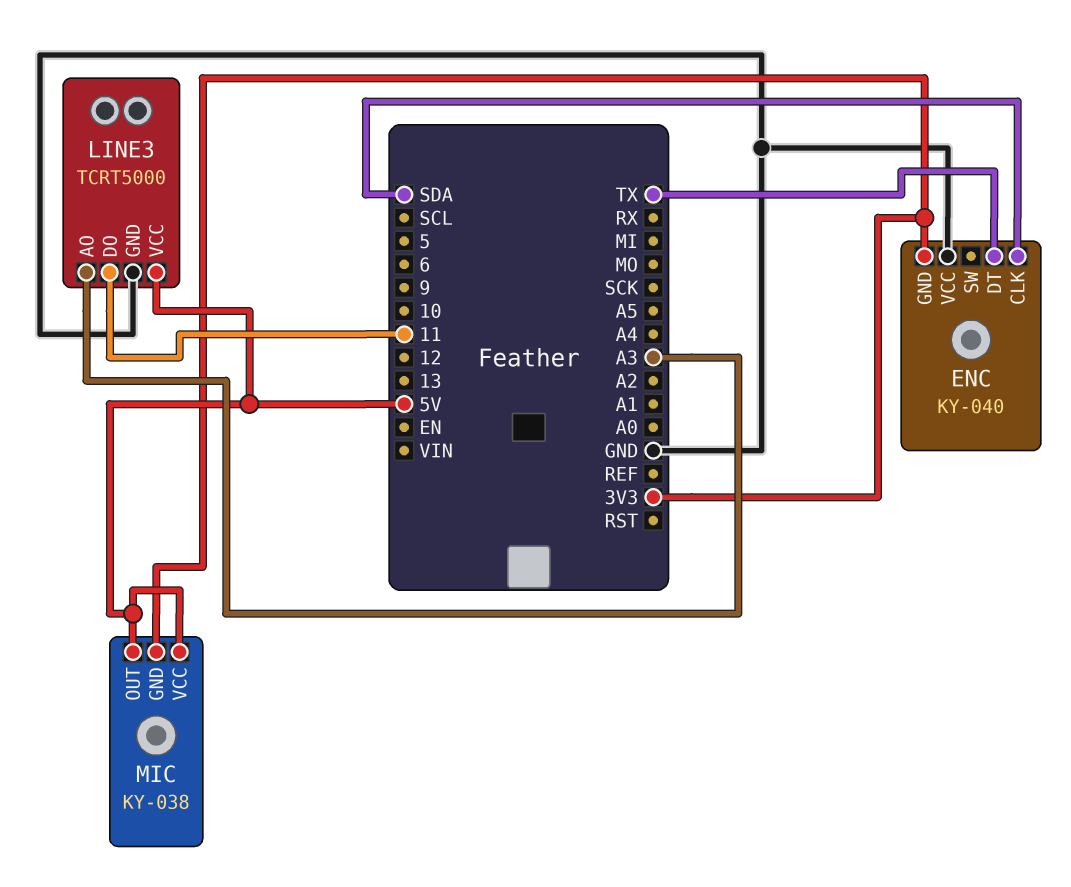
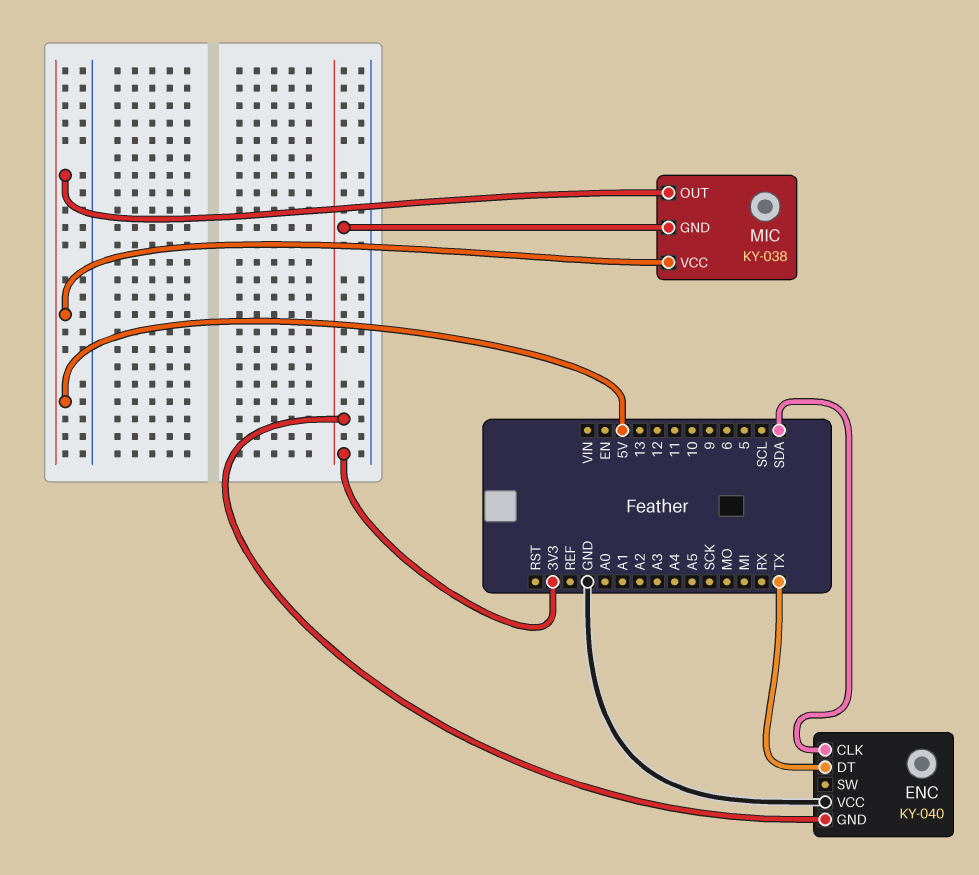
LINE3: TCRT5000 -> none
LINE3 pin AO: A3 -> none
LINE3 pin DO: 11 -> none
LINE3 pin GND: GND -> none
LINE3 pin VCC: 5V -> none

